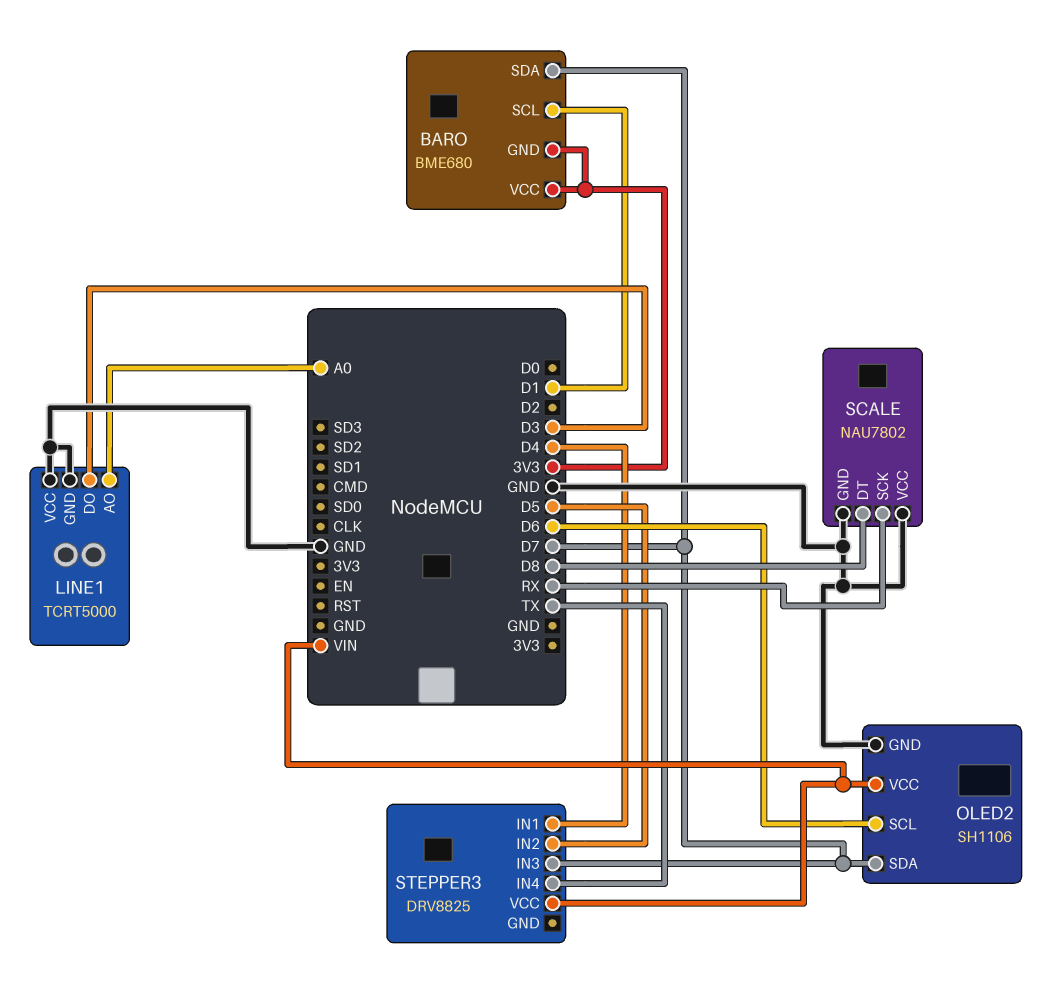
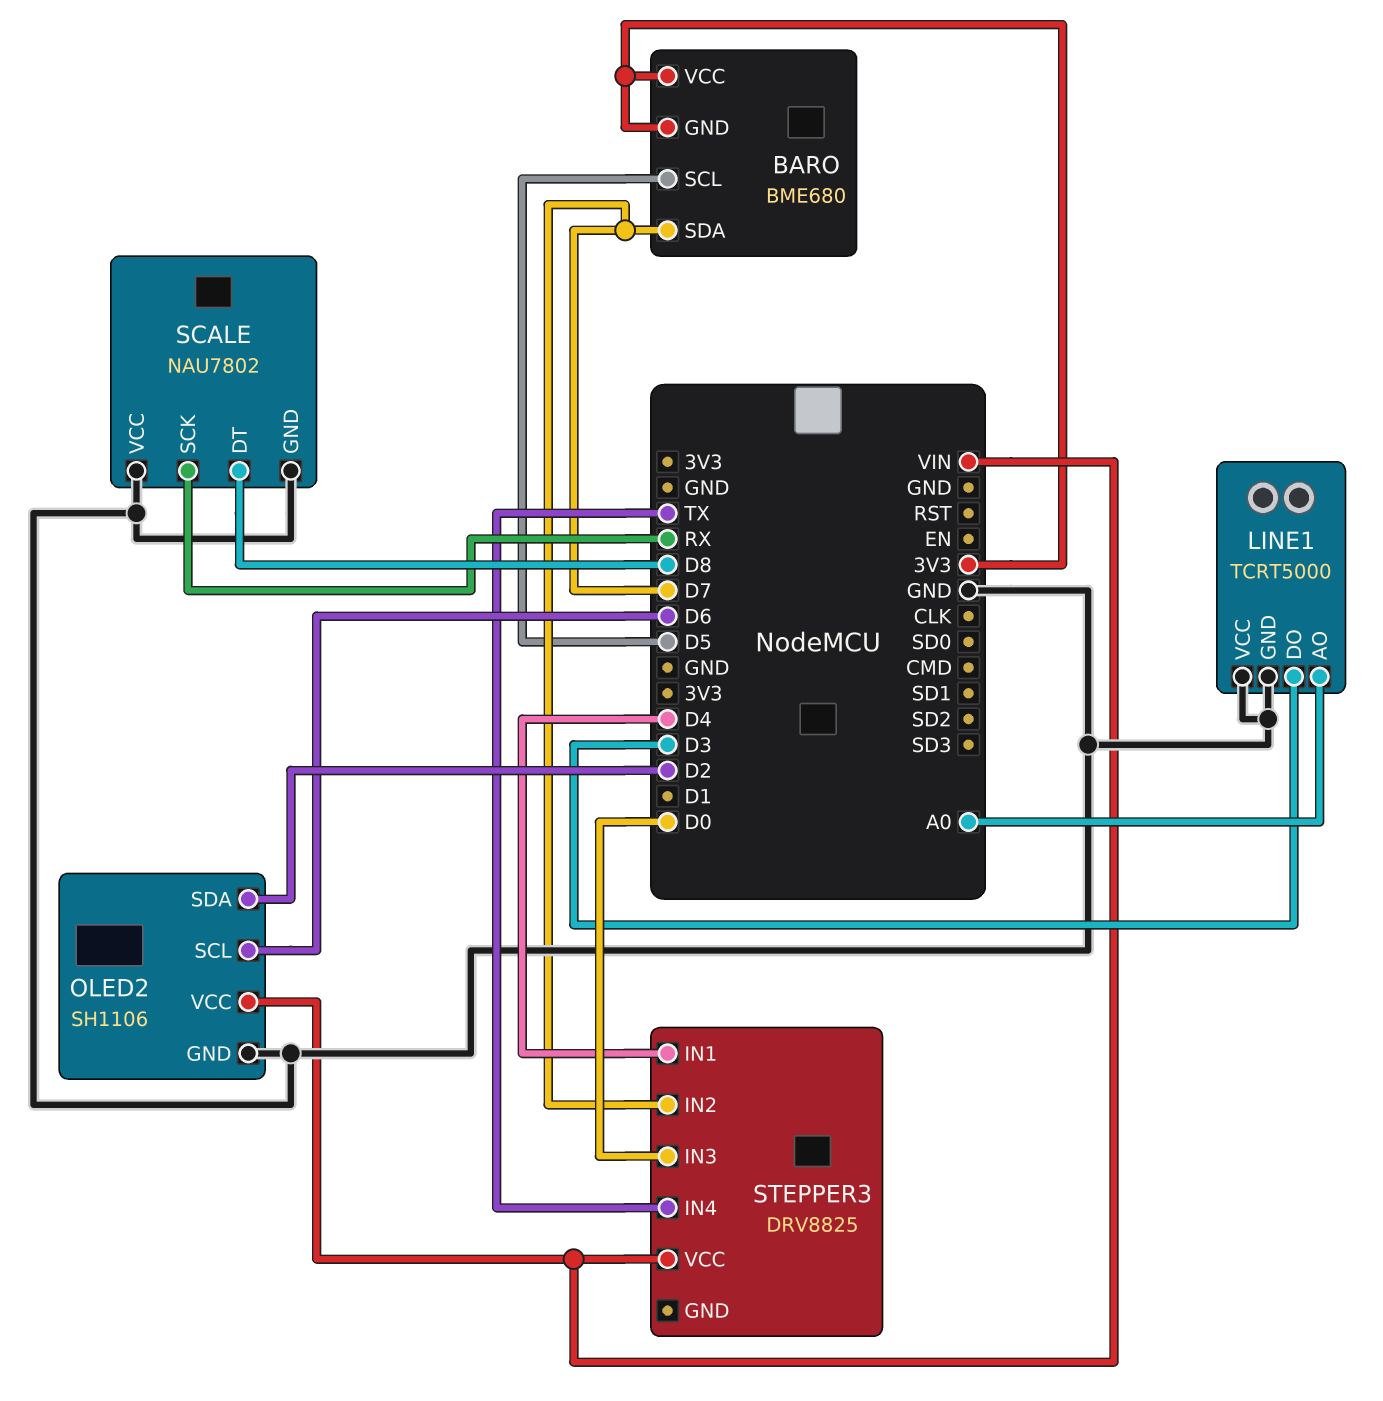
BARO pin SCL: D1 -> D5
OLED2 pin SDA: D7 -> D2
STEPPER3 pin IN2: D5 -> D7
STEPPER3 pin IN3: D7 -> D0

